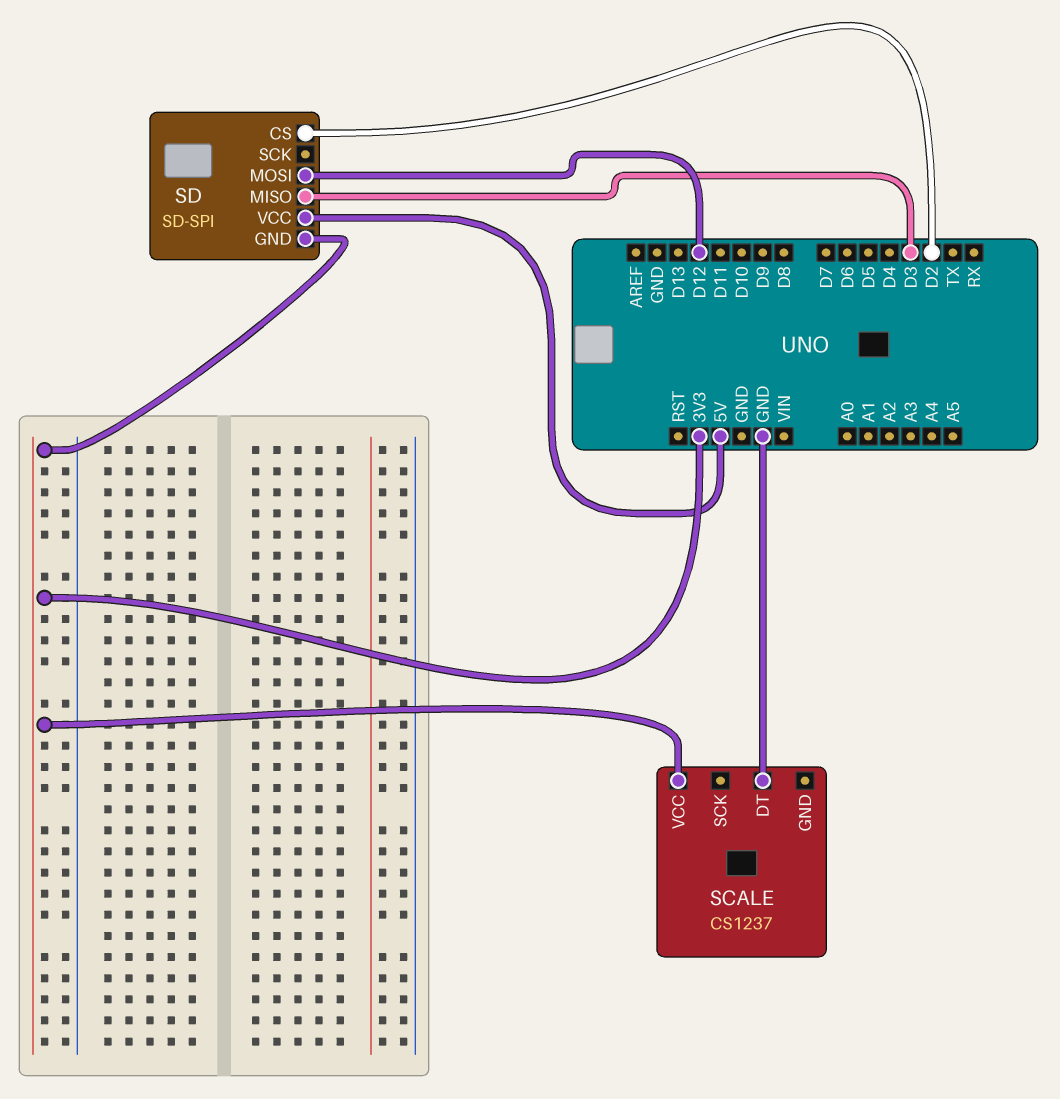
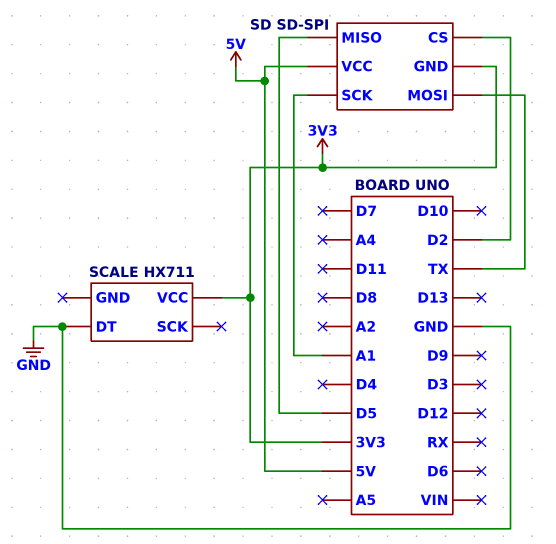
SCALE: CS1237 -> HX711
SD pin MISO: D3 -> D5
SD pin MOSI: D12 -> TX
SD pin SCK: none -> A1

